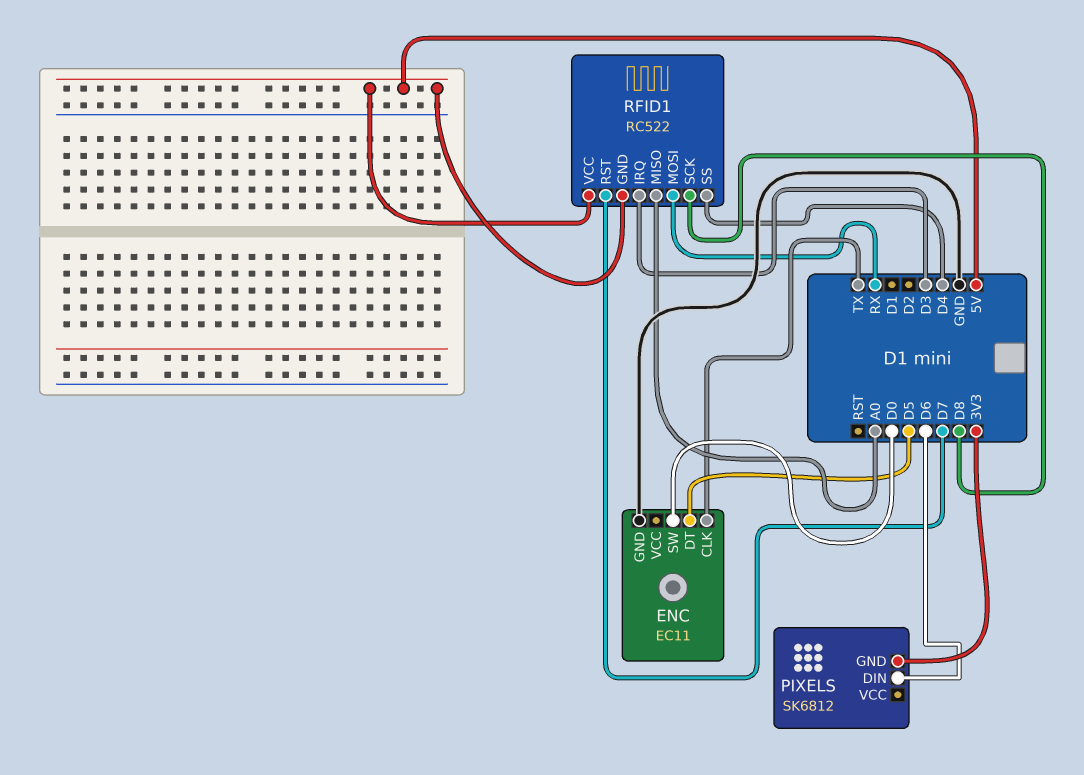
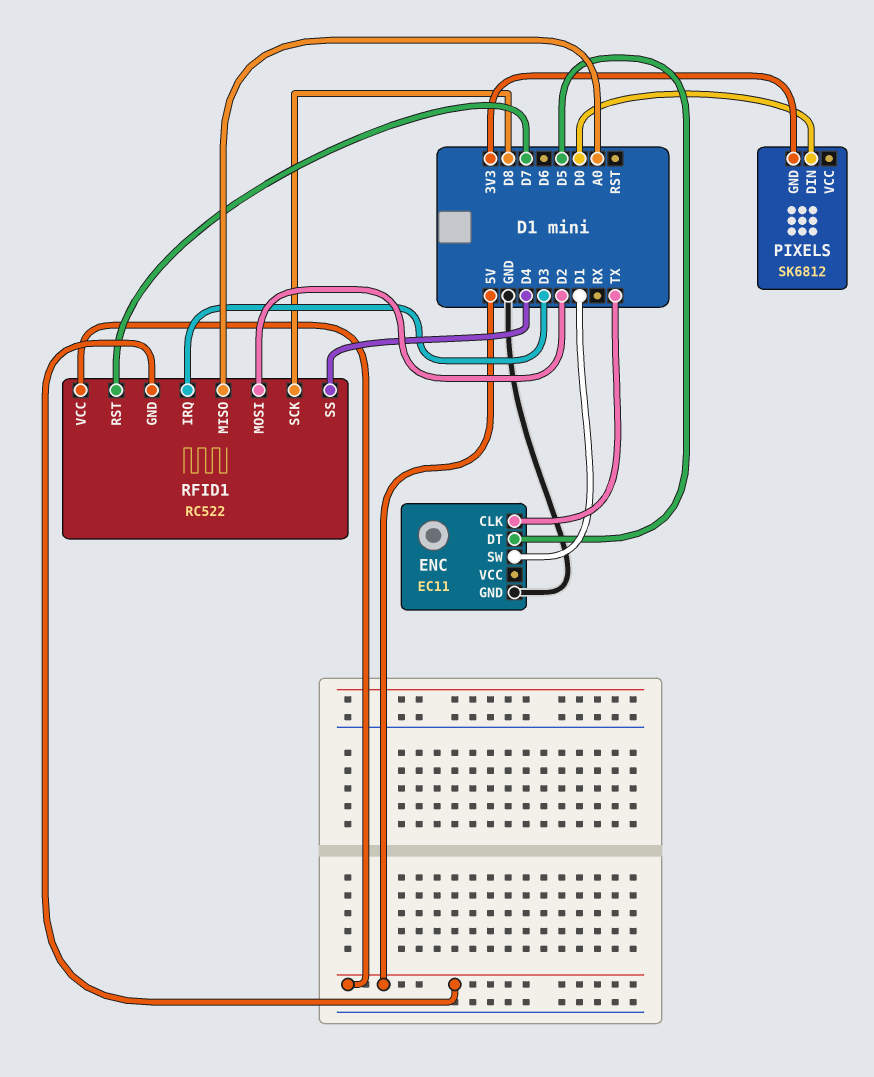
ENC pin SW: D0 -> D1
PIXELS pin DIN: D6 -> D0
RFID1 pin MOSI: RX -> D2

